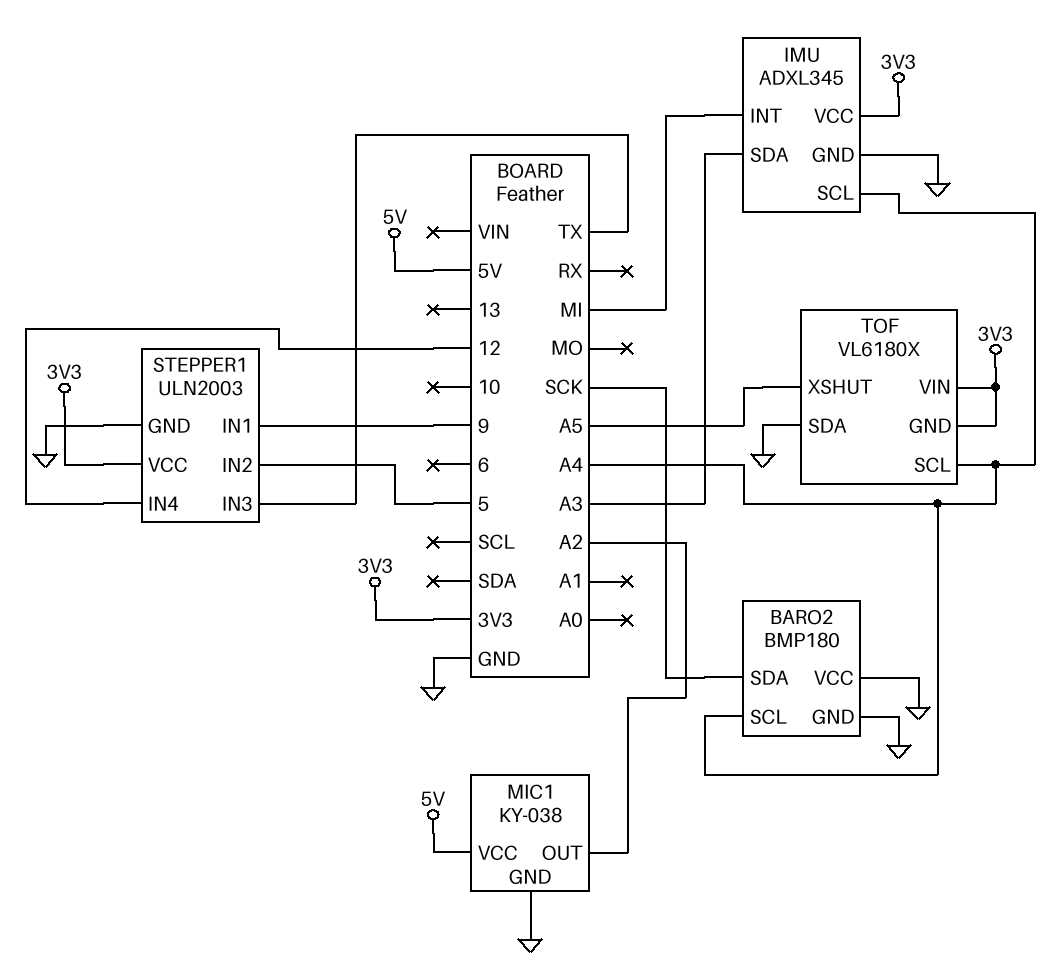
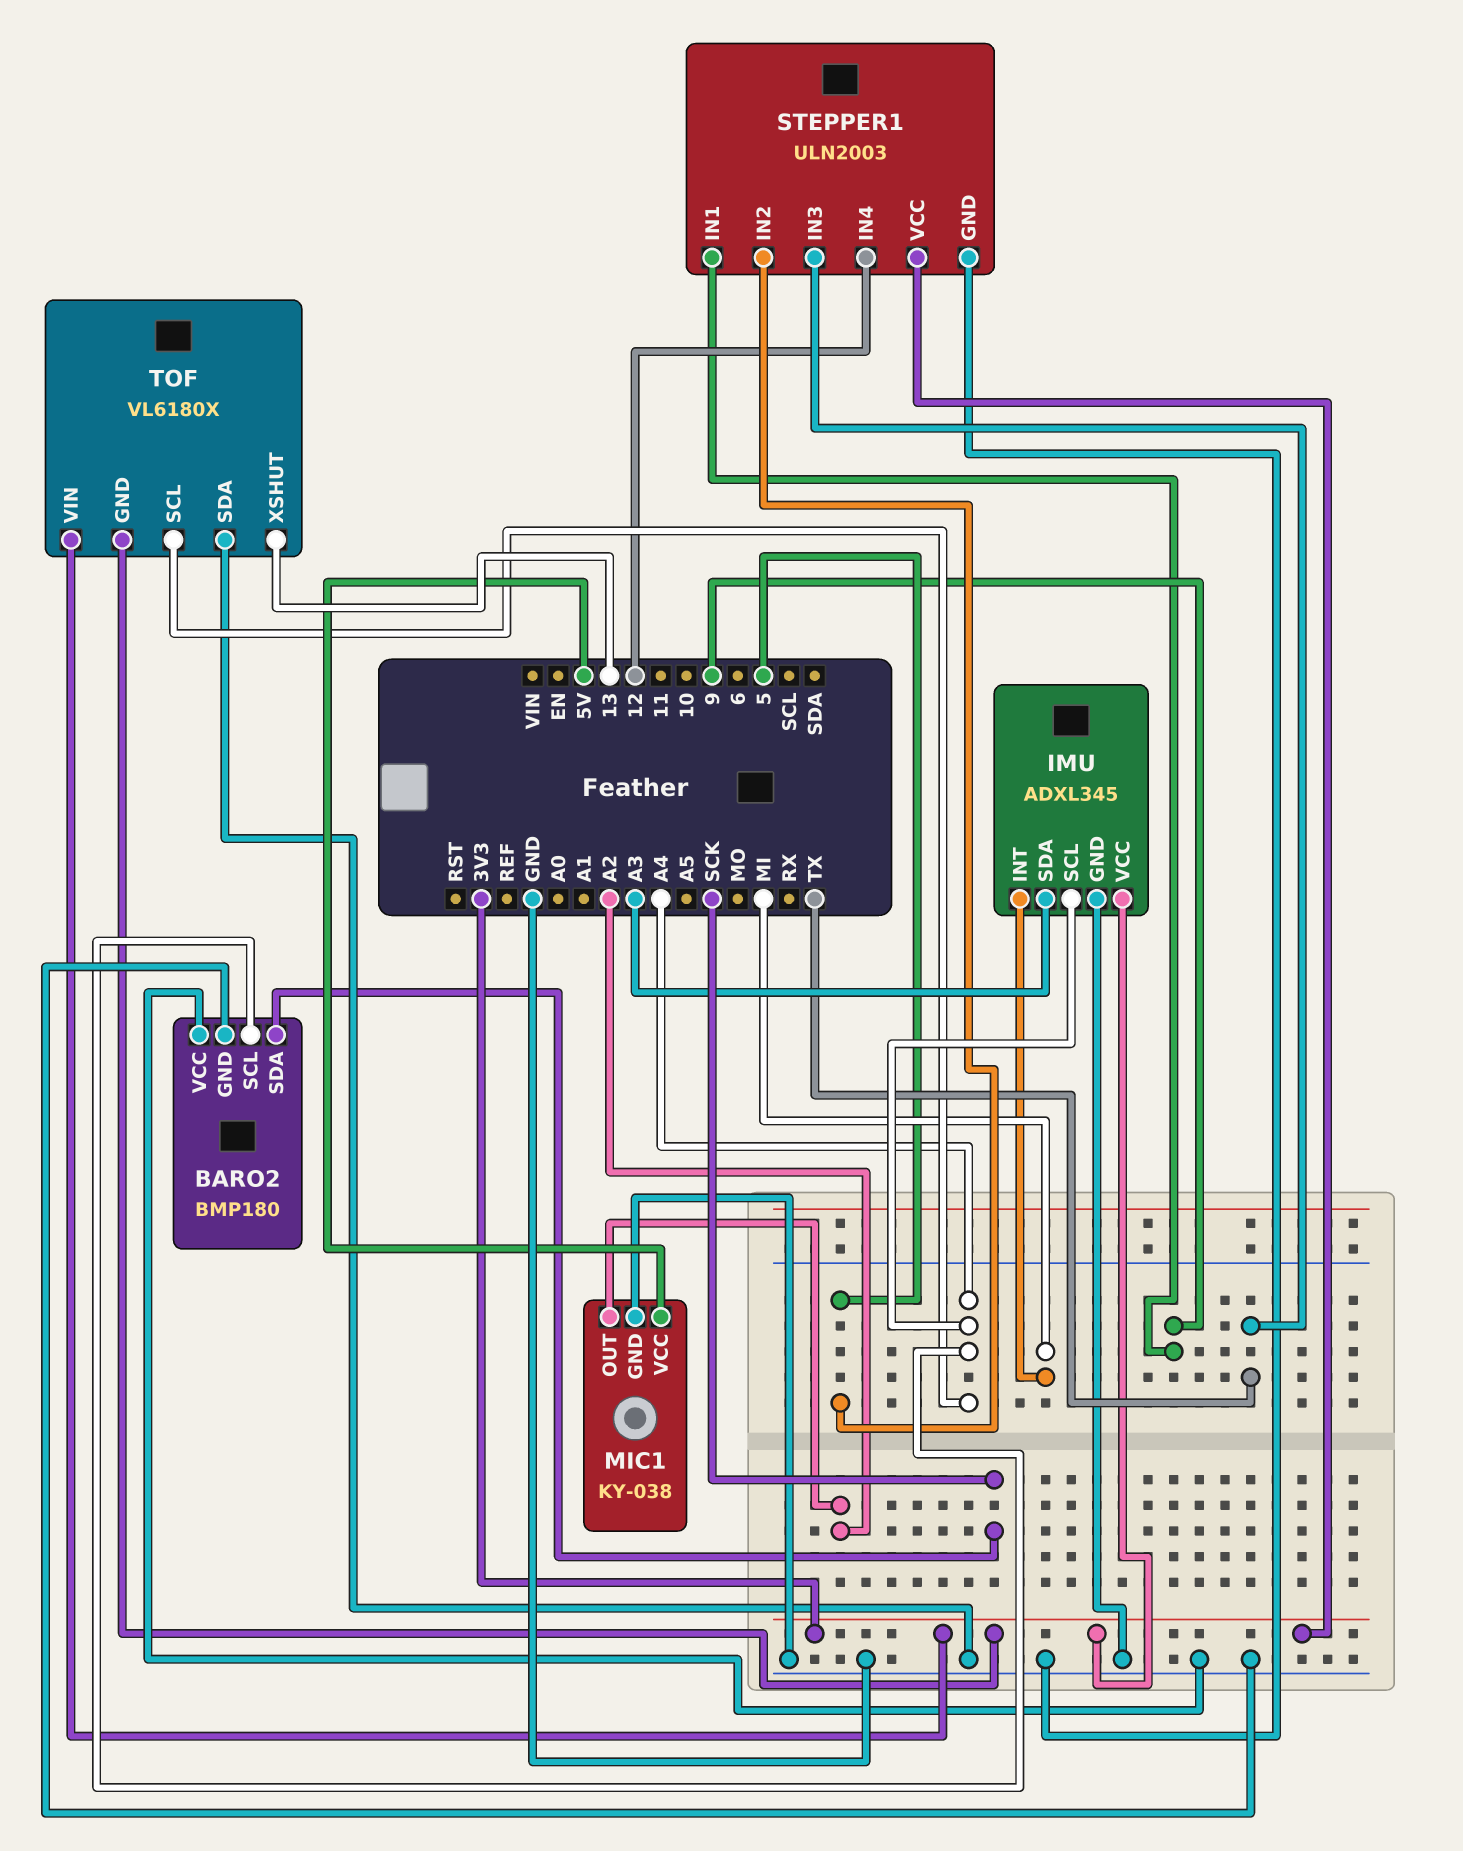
TOF pin XSHUT: A5 -> 13

